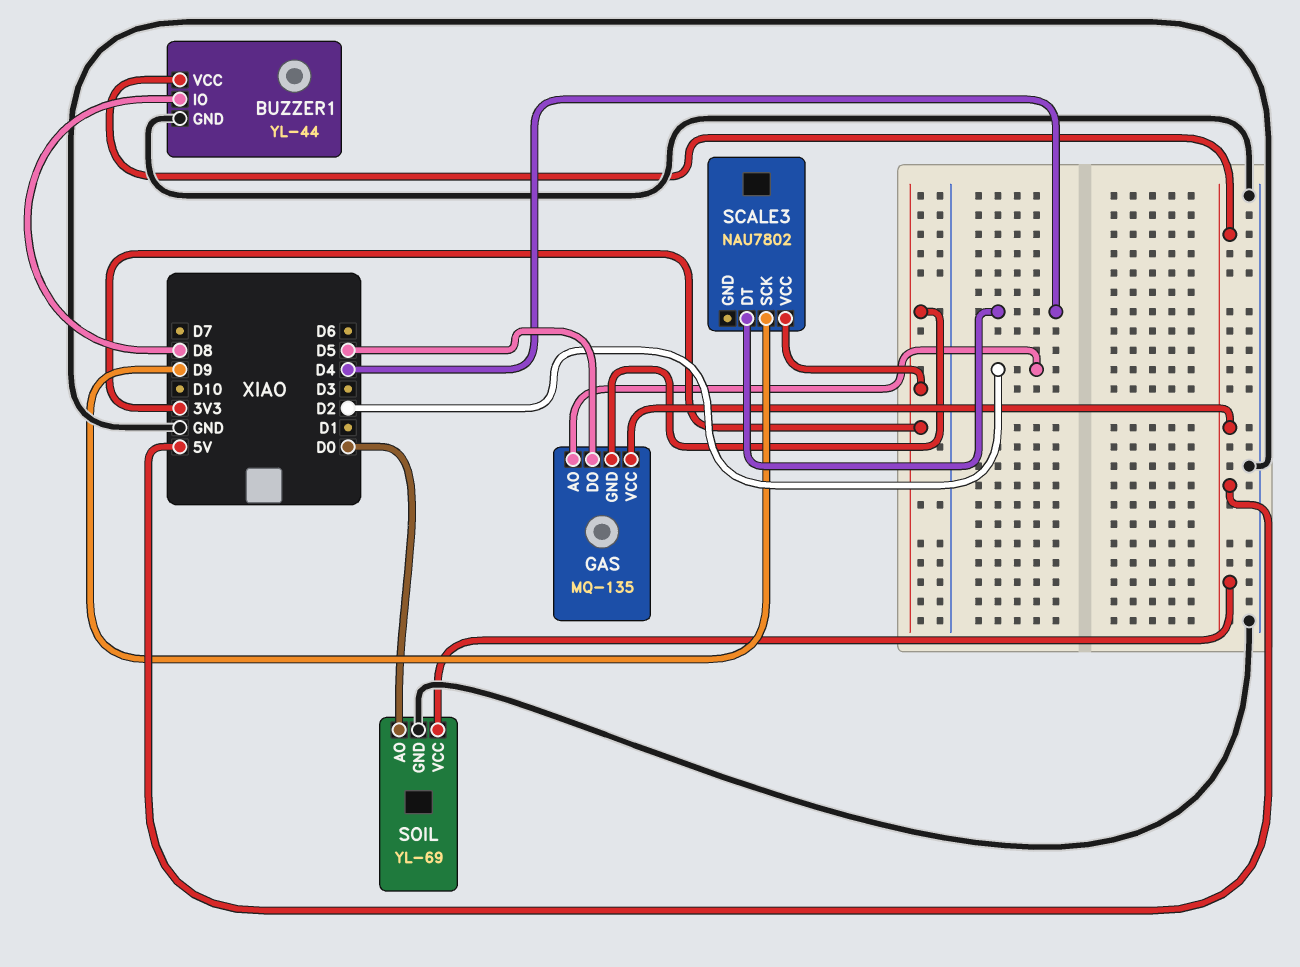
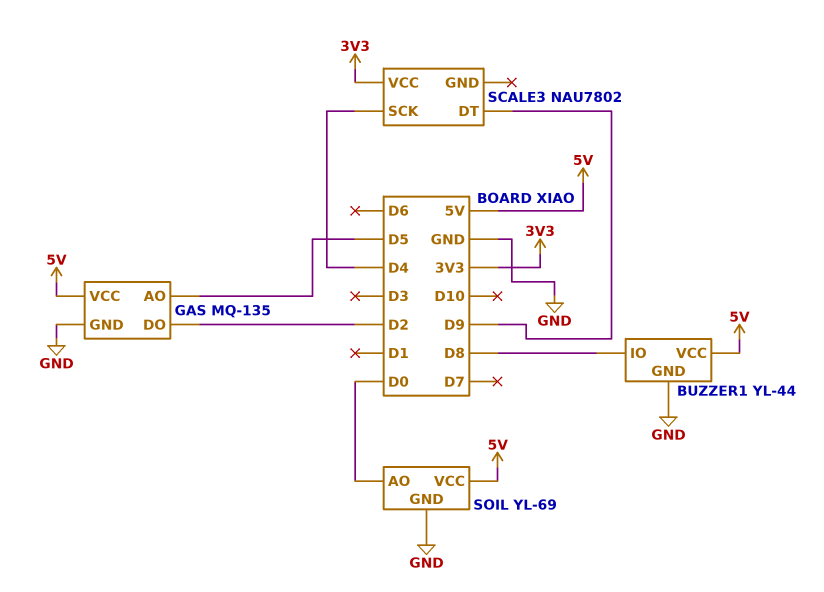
GAS pin AO: D2 -> D5
GAS pin DO: D5 -> D2
GAS pin GND: 3V3 -> GND
SCALE3 pin DT: D4 -> D9
SCALE3 pin SCK: D9 -> D4

